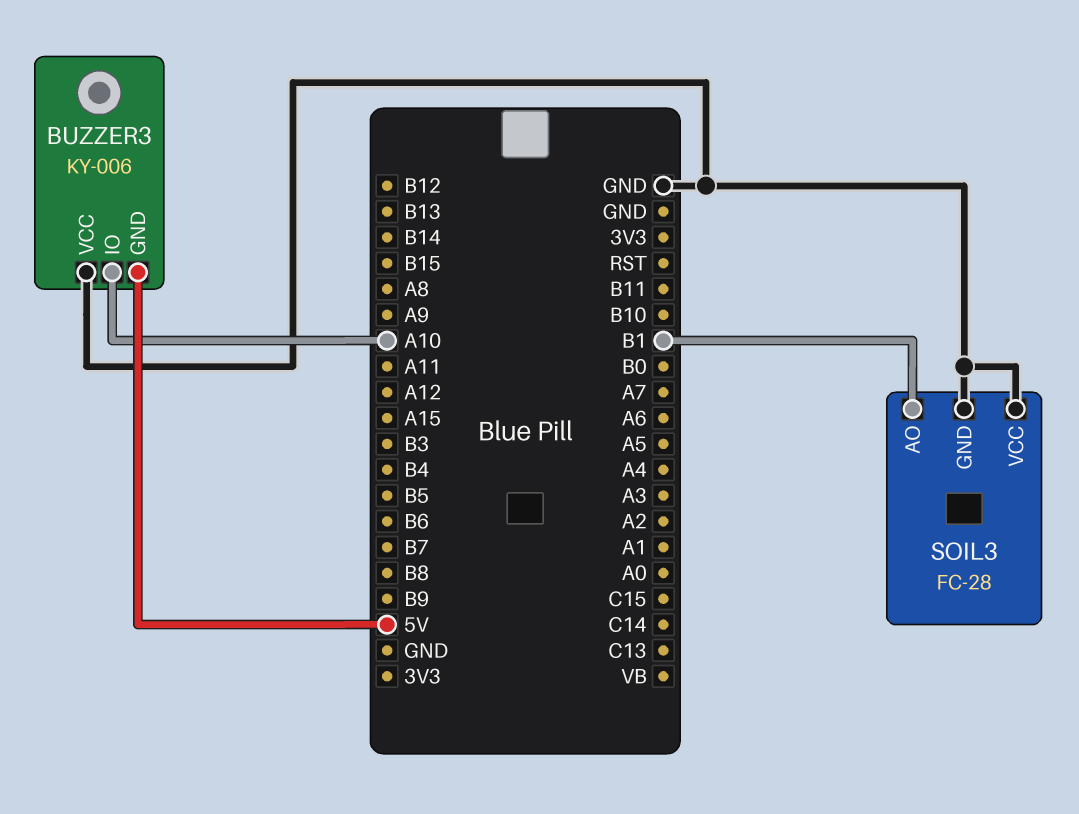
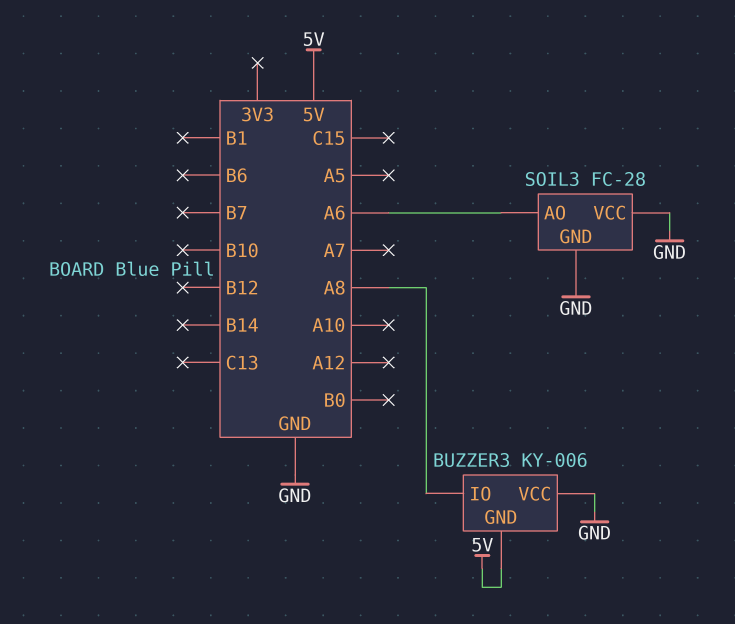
BUZZER3 pin IO: A10 -> A8
SOIL3 pin AO: B1 -> A6

